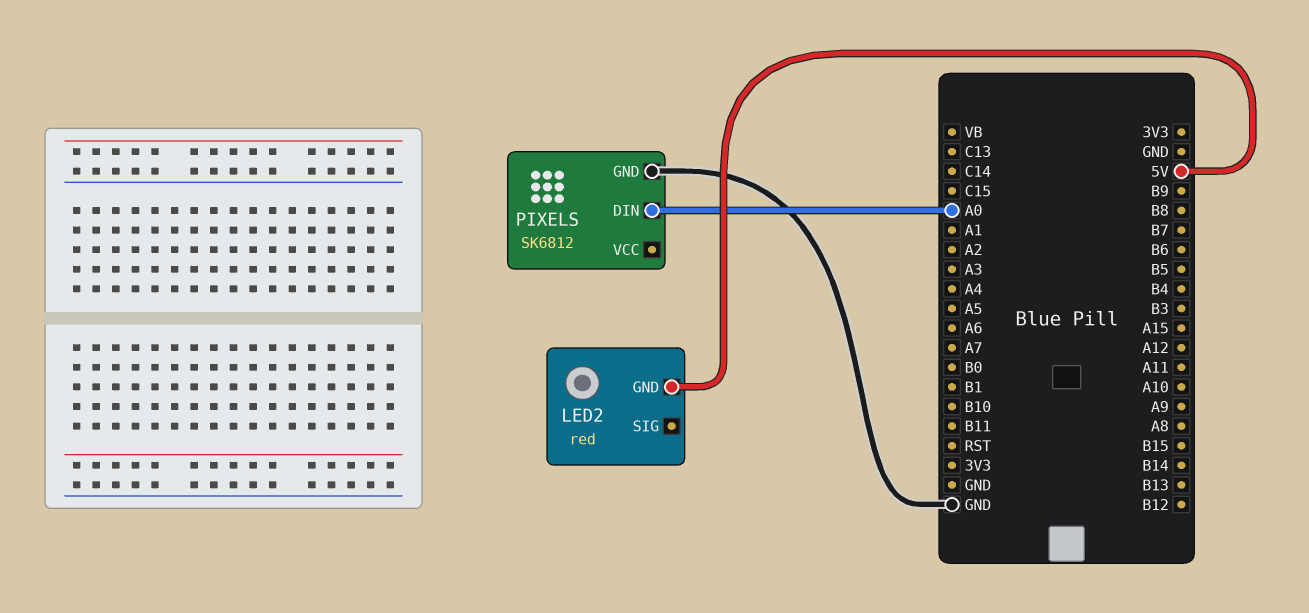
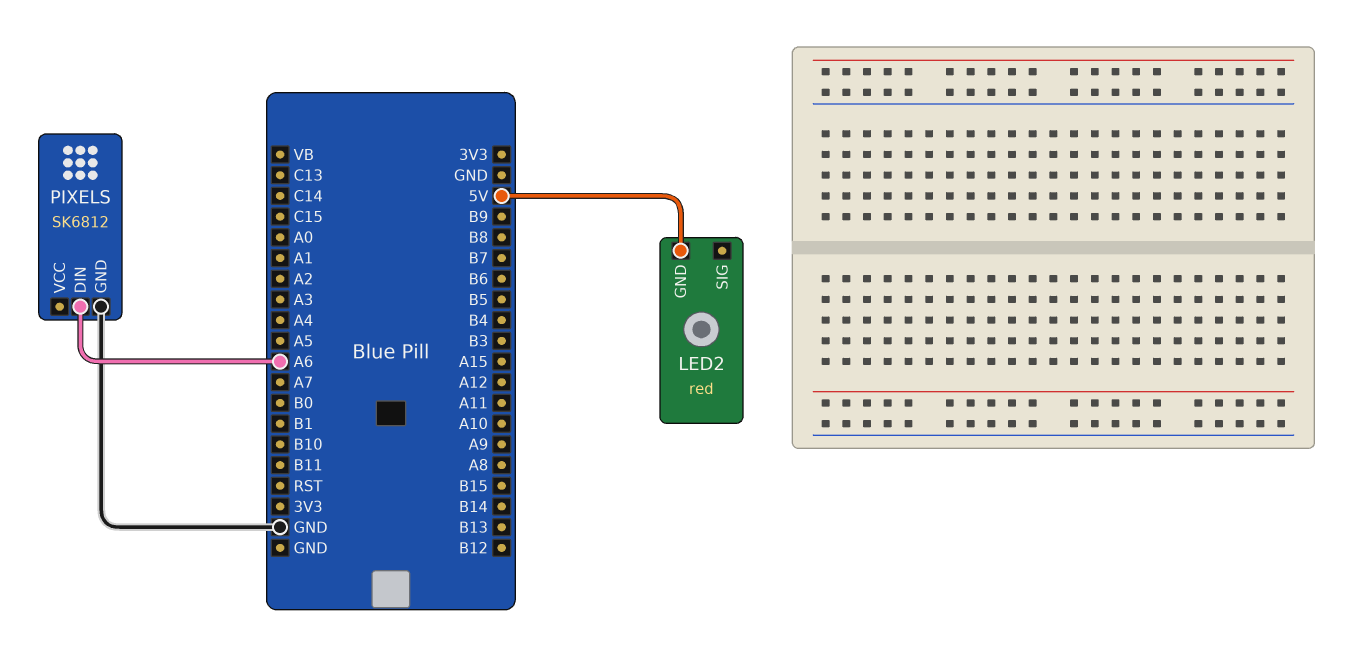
PIXELS pin DIN: A0 -> A6

